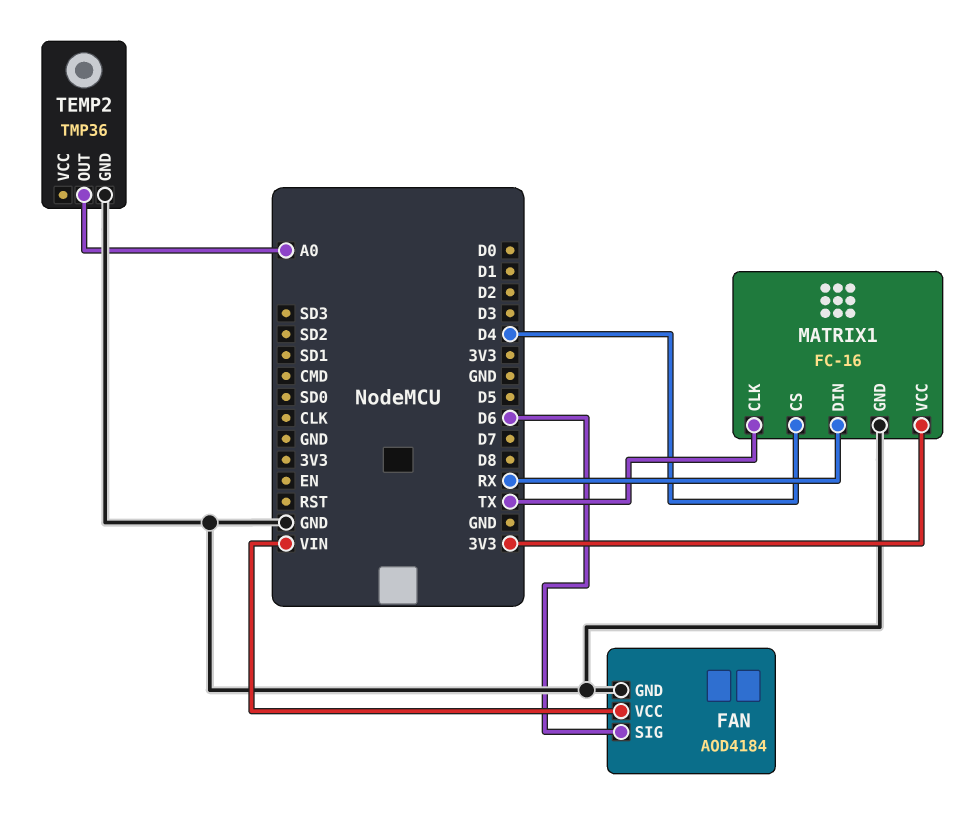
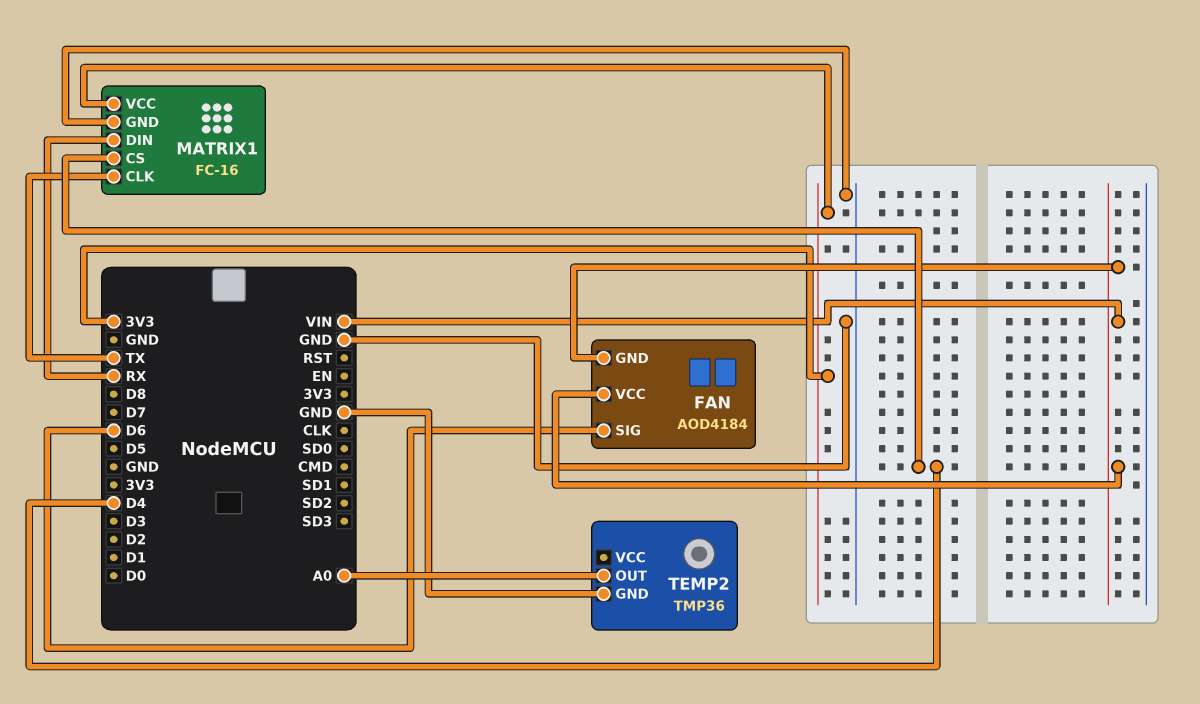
FAN pin GND: GND -> VIN

